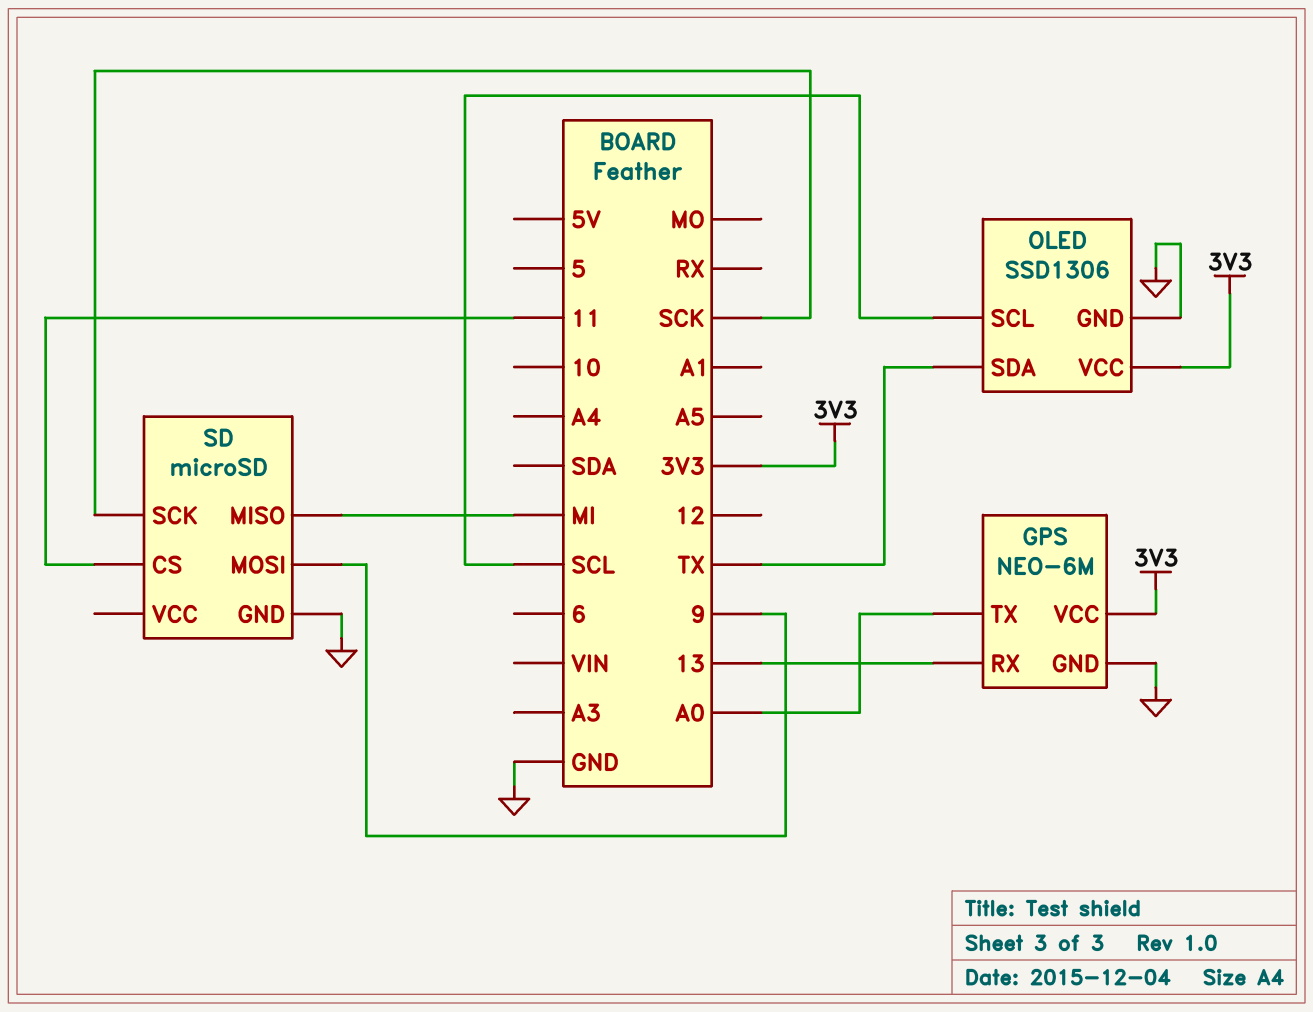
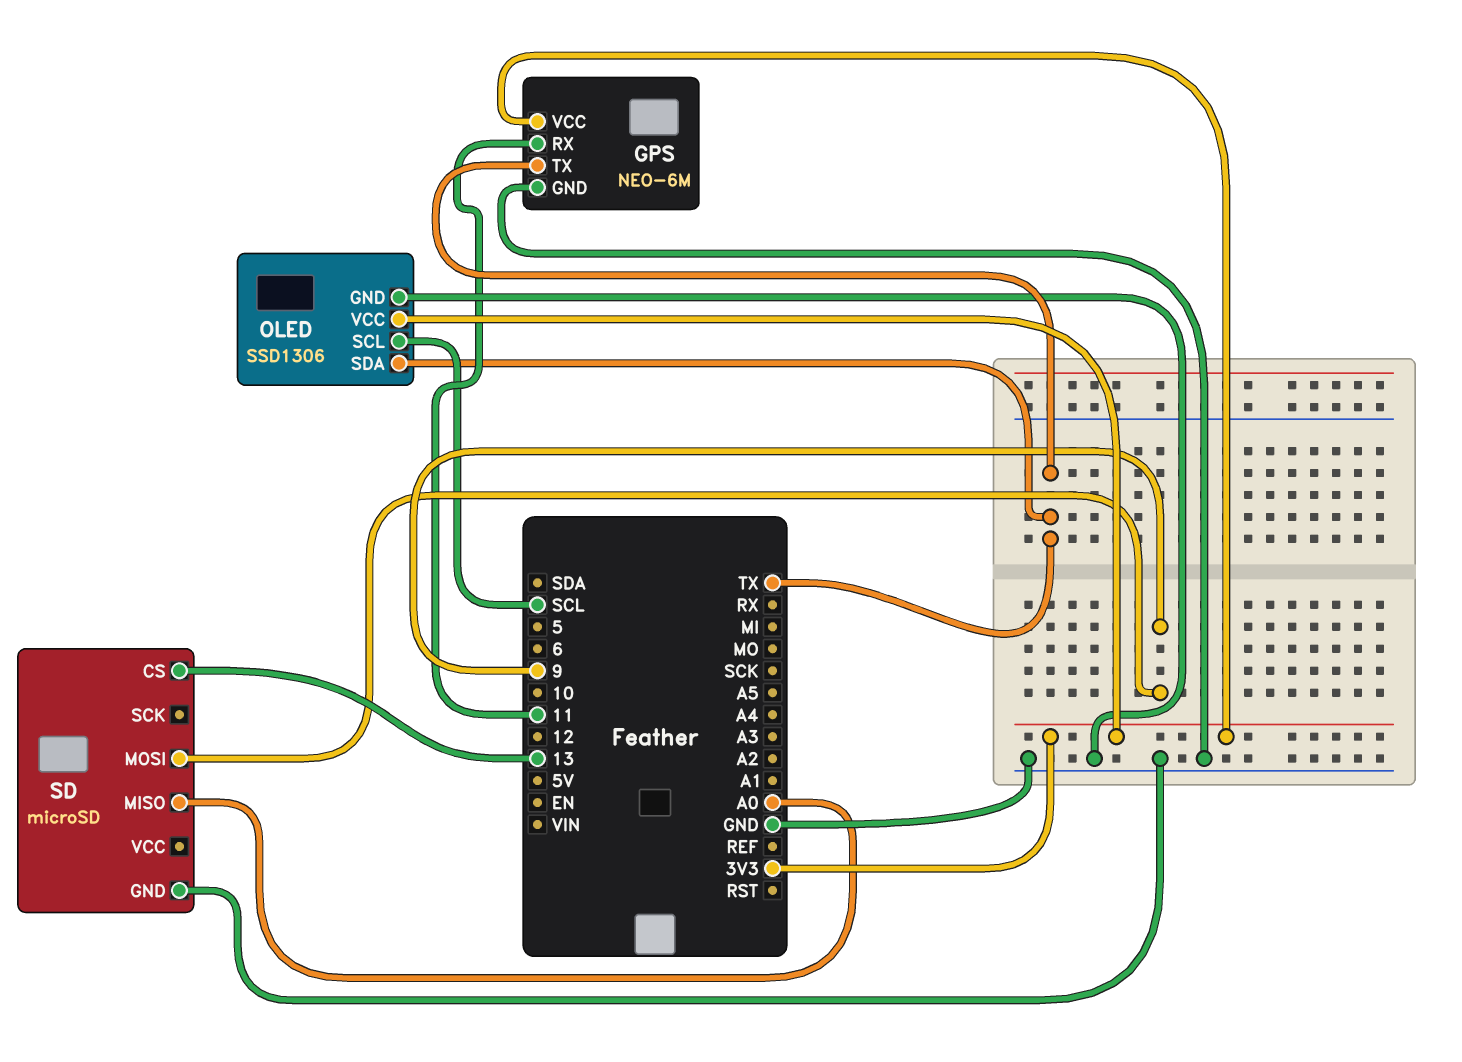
GPS pin RX: 13 -> 11
GPS pin TX: A0 -> TX
SD pin CS: 11 -> 13
SD pin MISO: MI -> A0
SD pin SCK: SCK -> none

